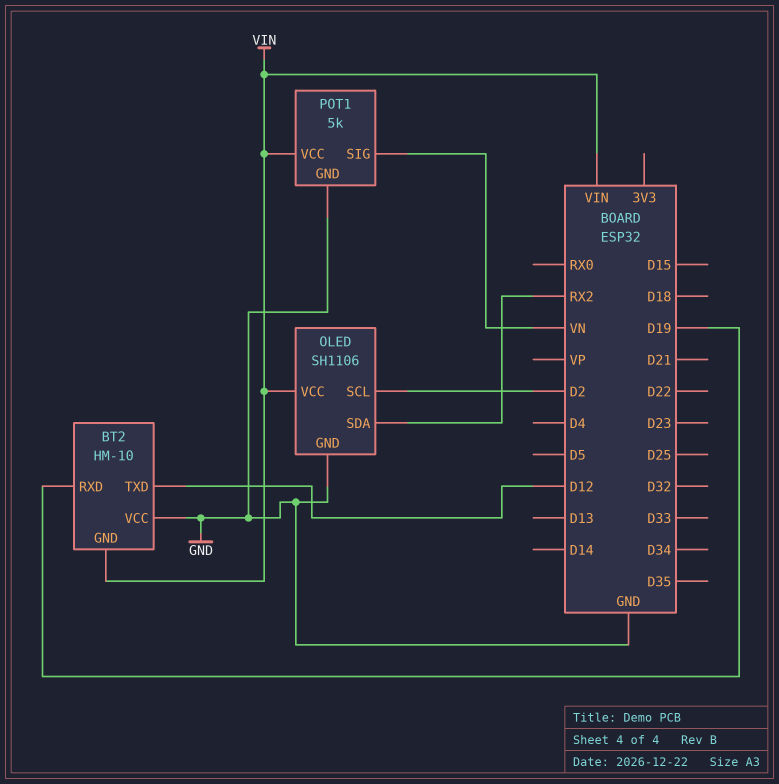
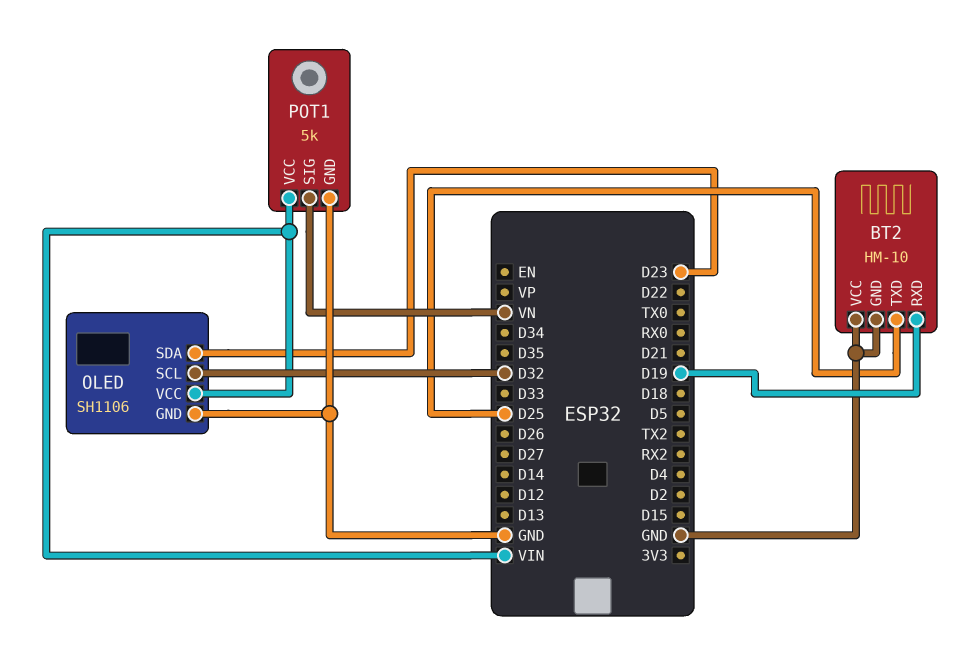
BT2 pin GND: VIN -> GND
BT2 pin TXD: D12 -> D25
OLED pin SCL: D2 -> D32
OLED pin SDA: RX2 -> D23

